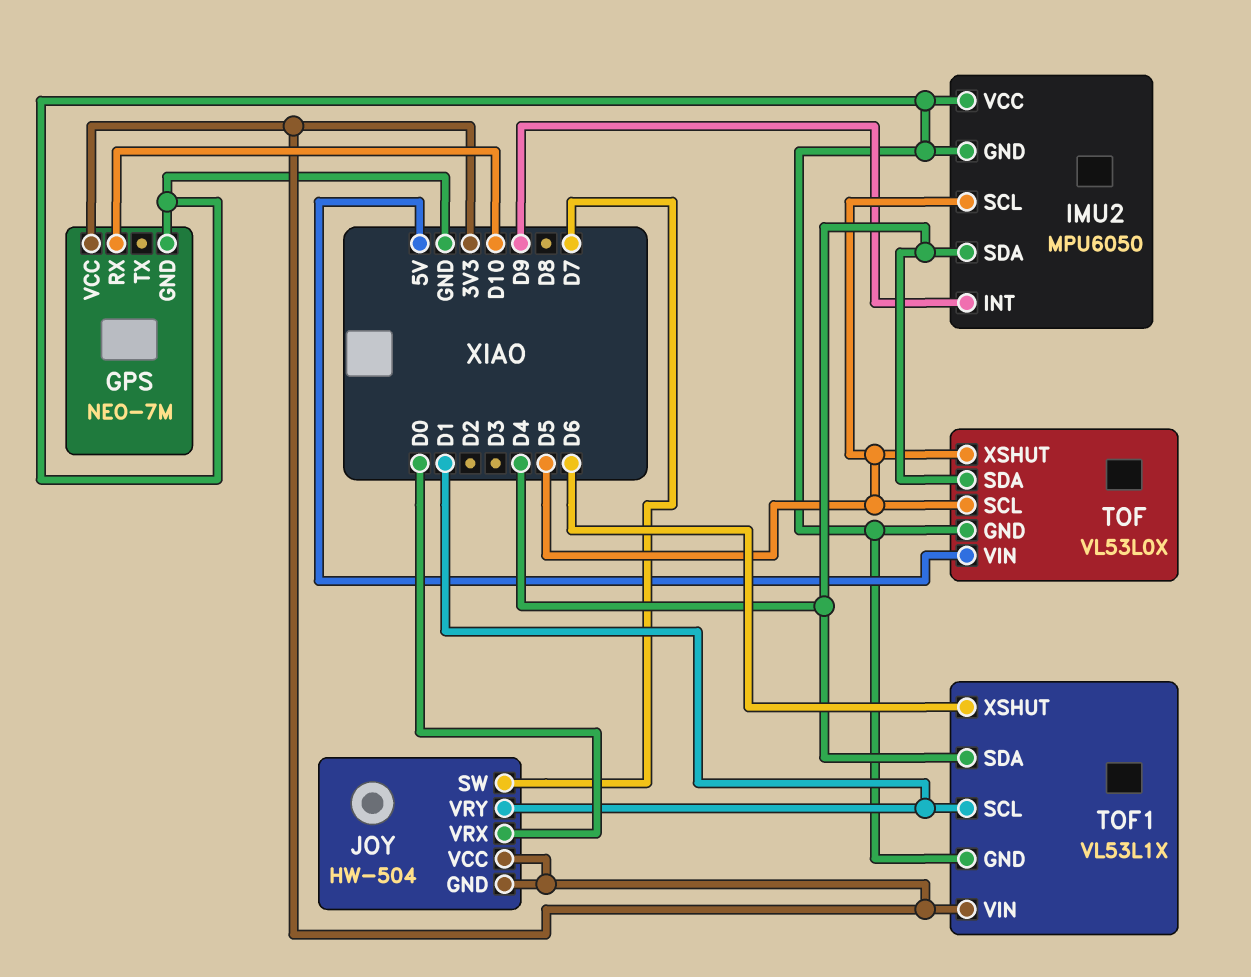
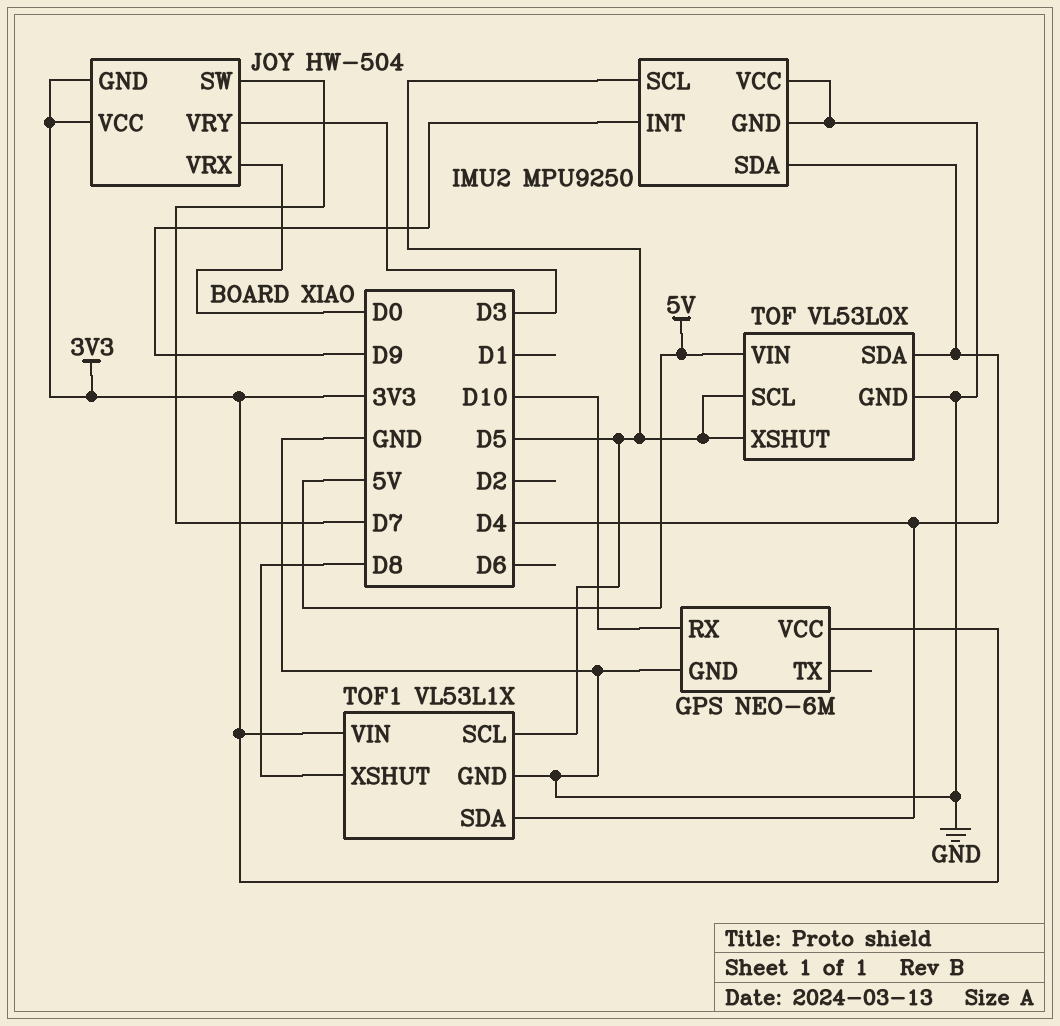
GPS: NEO-7M -> NEO-6M
IMU2: MPU6050 -> MPU9250
JOY pin VRY: D1 -> D3
TOF1 pin SCL: D1 -> D5
TOF1 pin XSHUT: D6 -> D8

